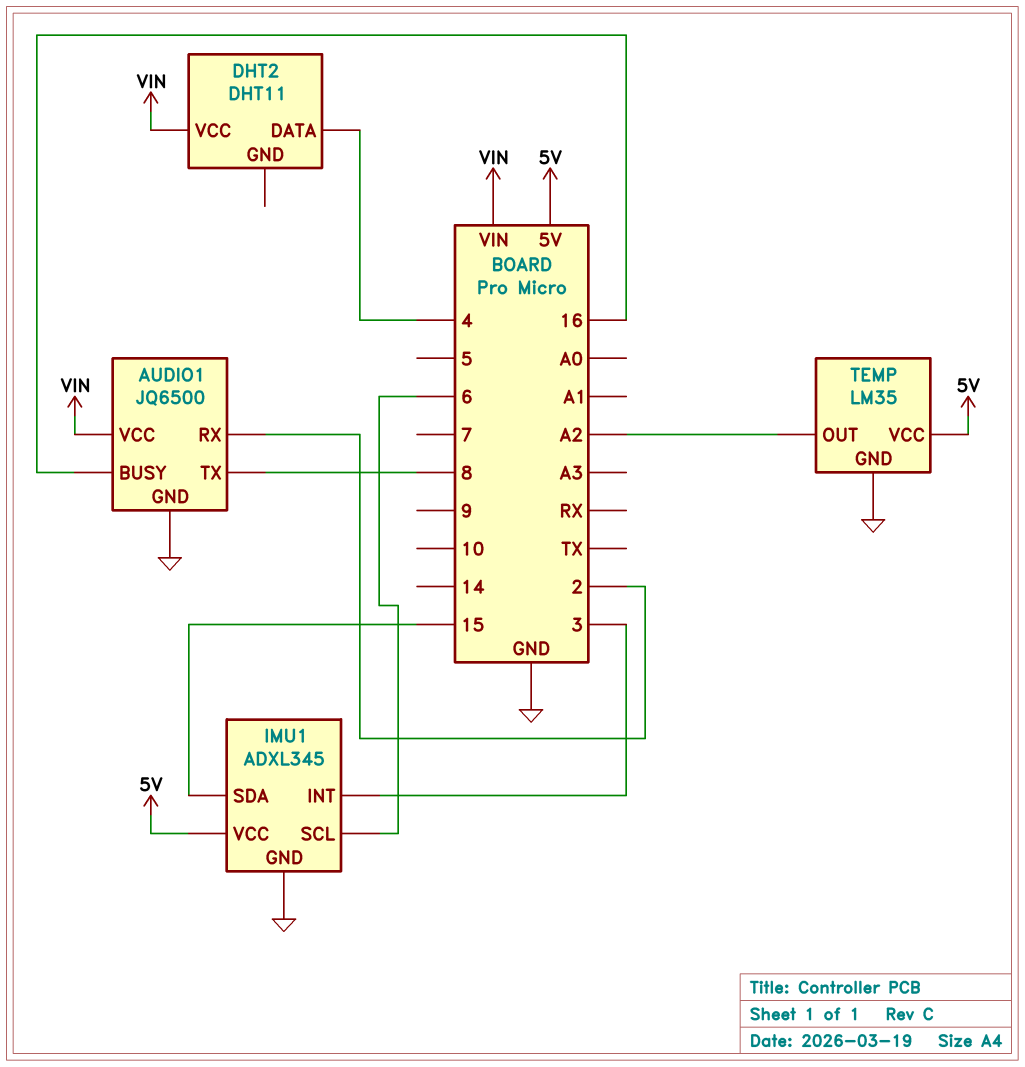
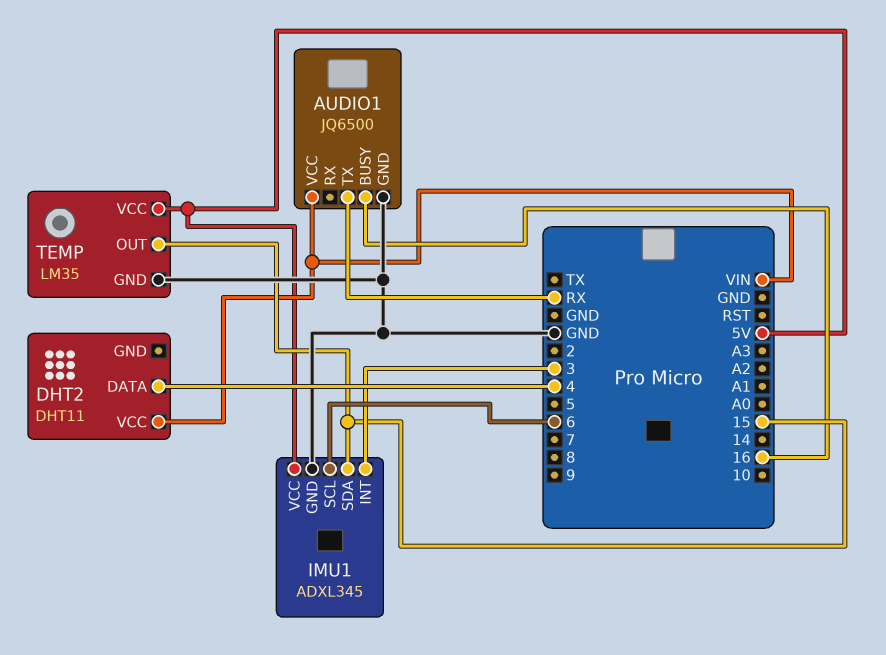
AUDIO1 pin RX: 2 -> none
AUDIO1 pin TX: 8 -> RX
TEMP pin OUT: A2 -> 15

